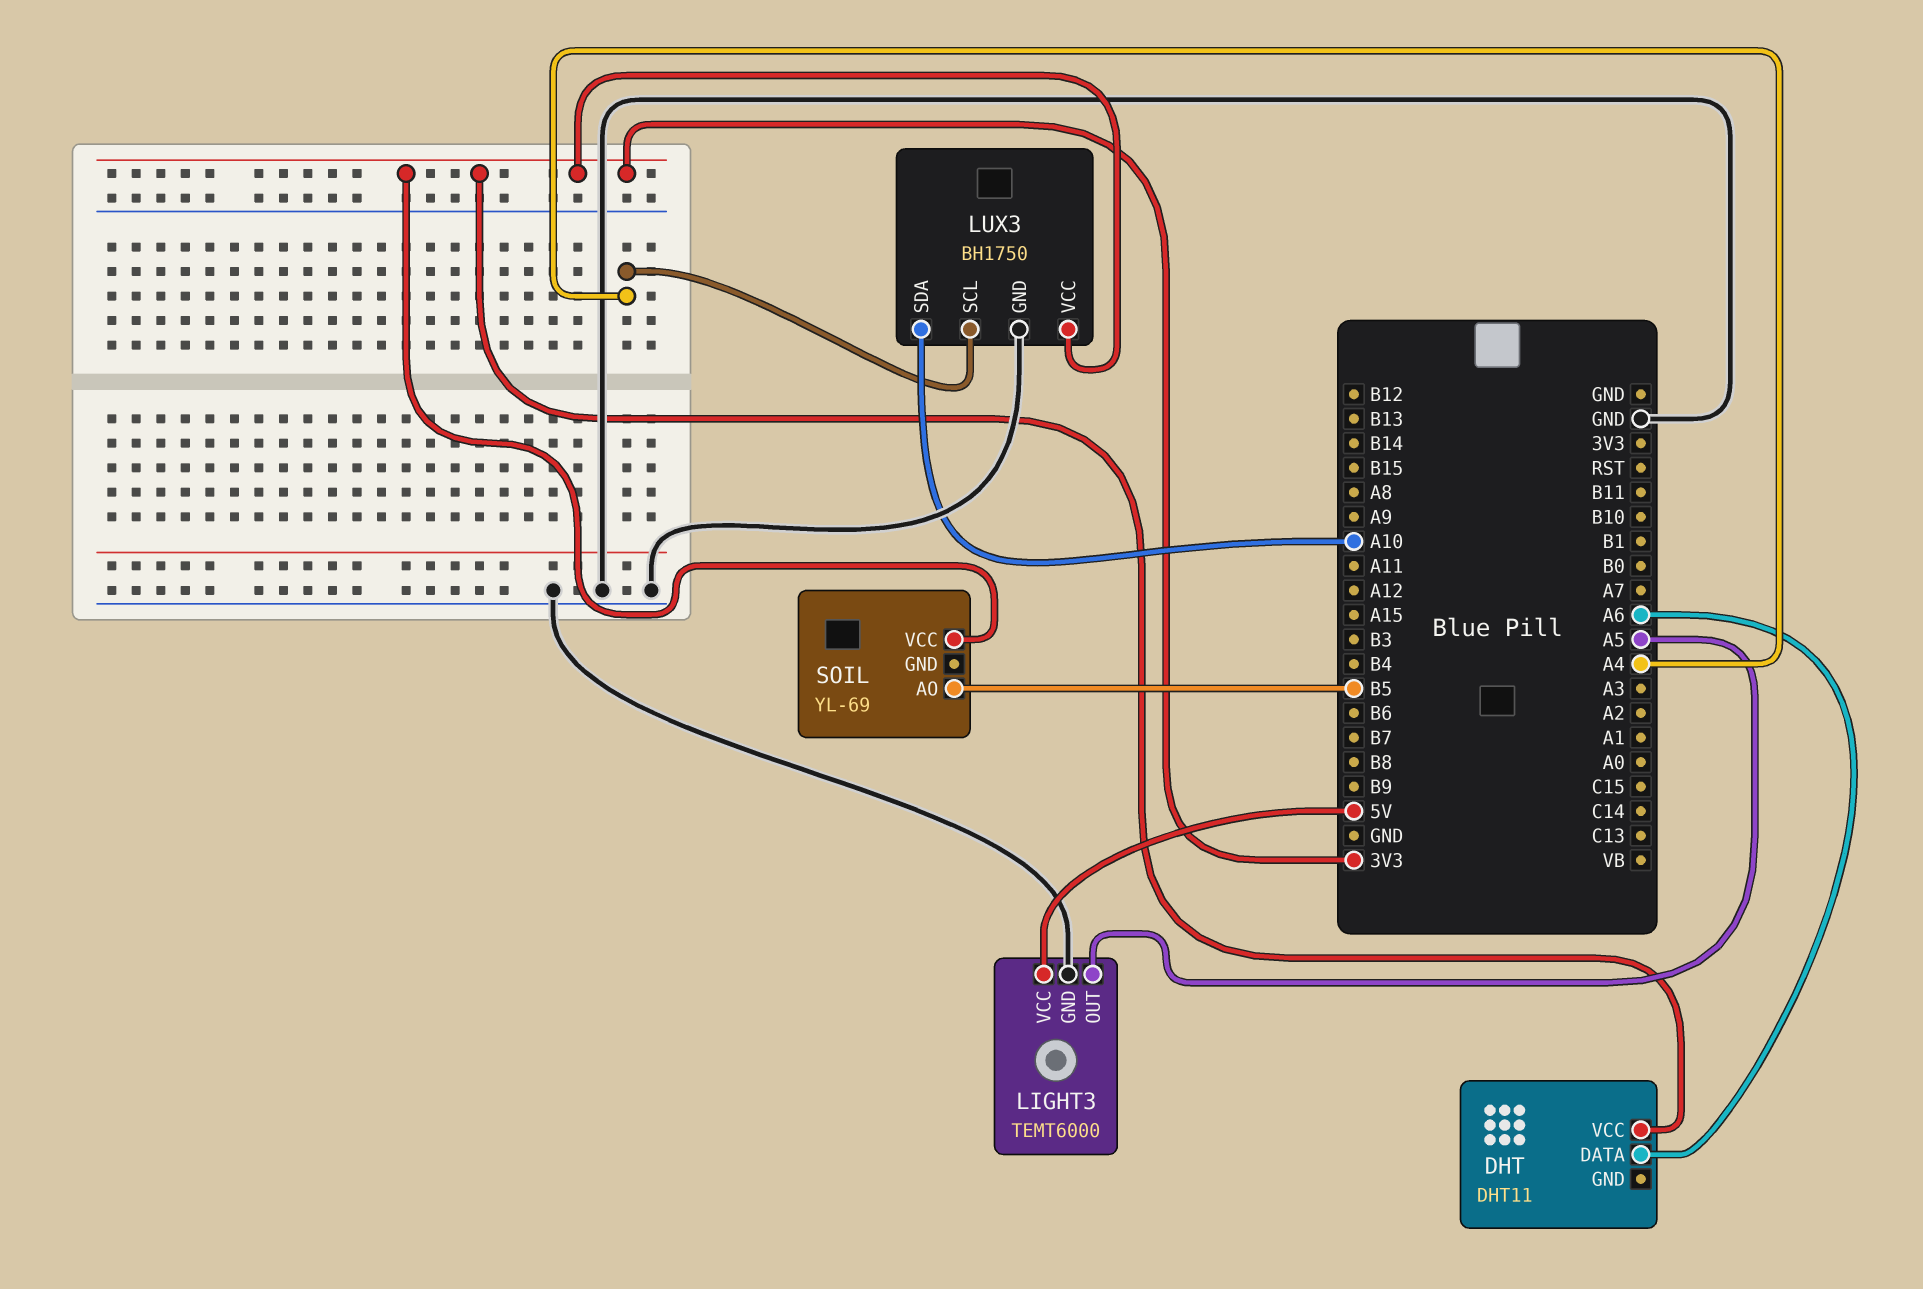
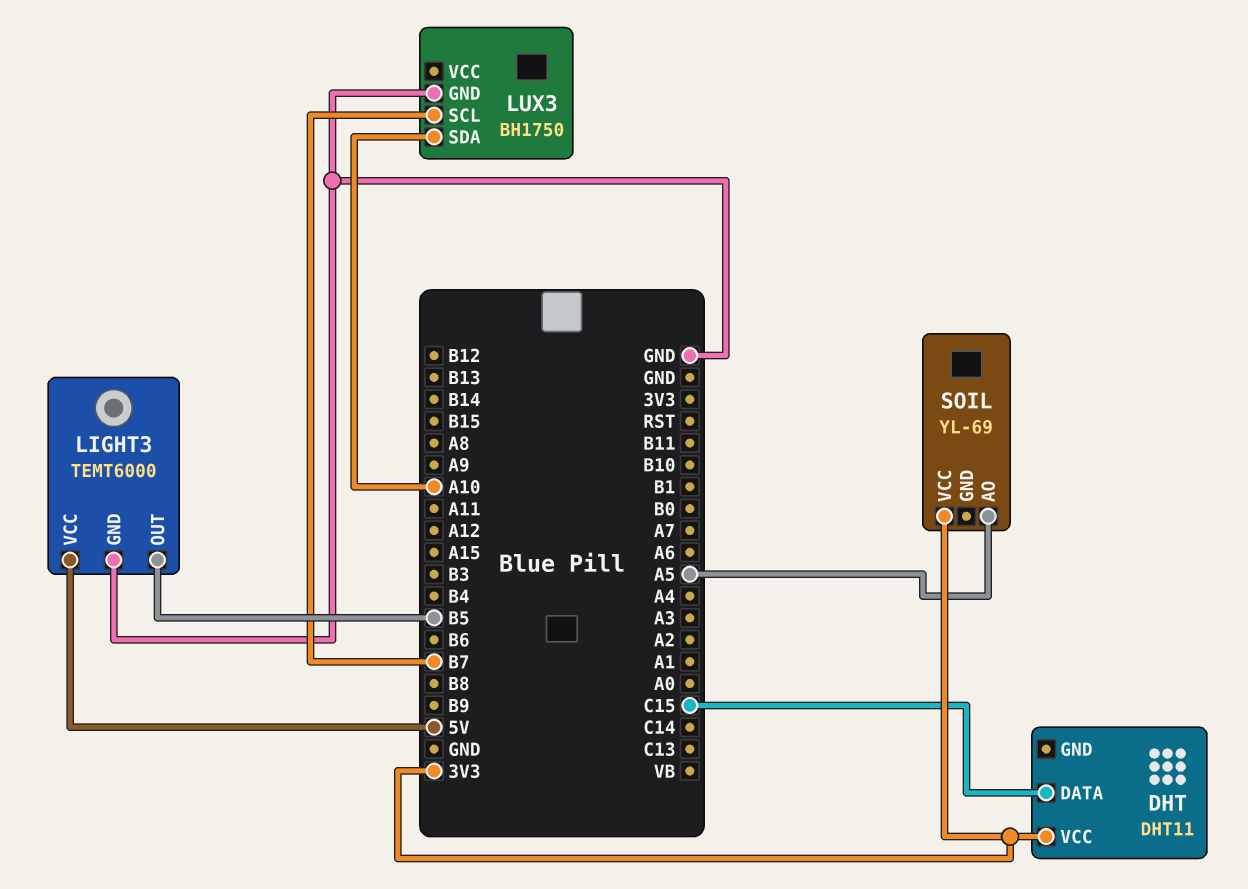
DHT pin DATA: A6 -> C15
LIGHT3 pin OUT: A5 -> B5
LUX3 pin SCL: A4 -> B7
LUX3 pin VCC: 3V3 -> none
SOIL pin AO: B5 -> A5

